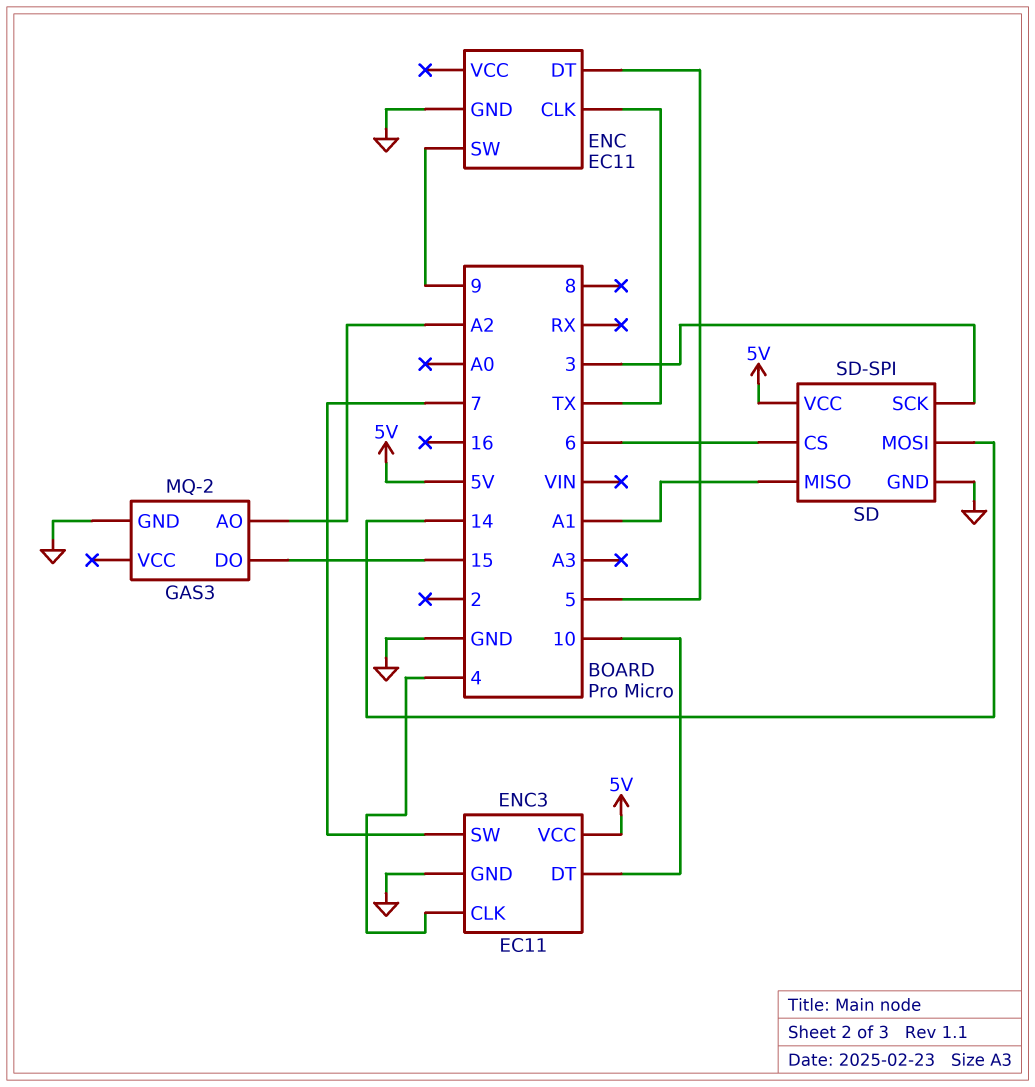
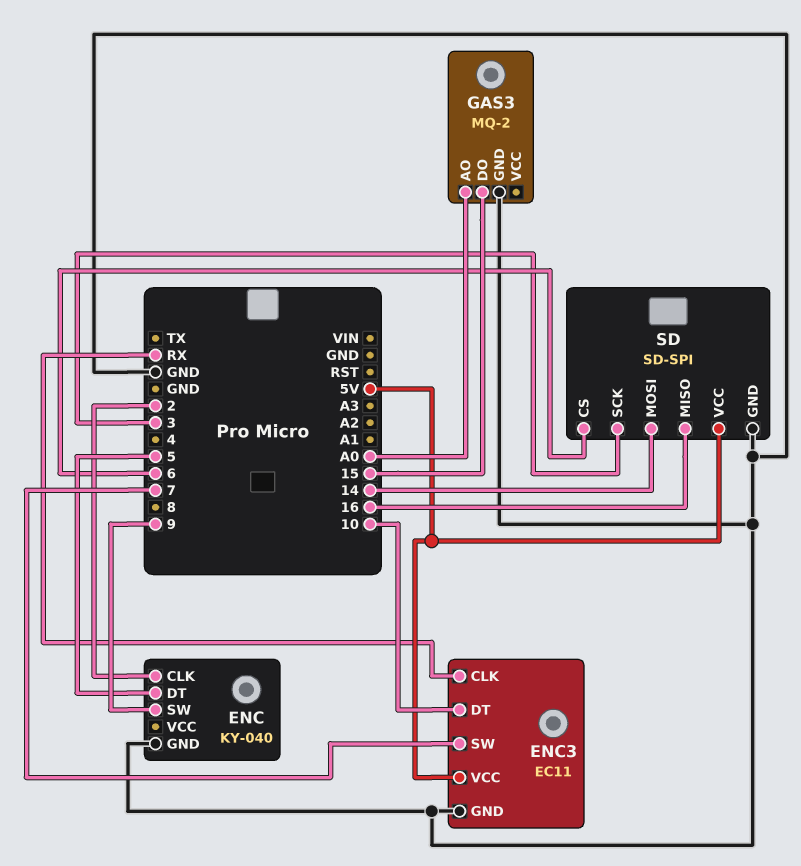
ENC: EC11 -> KY-040
ENC pin CLK: TX -> 2
ENC3 pin CLK: 4 -> RX
GAS3 pin AO: A2 -> A0
SD pin MISO: A1 -> 16

